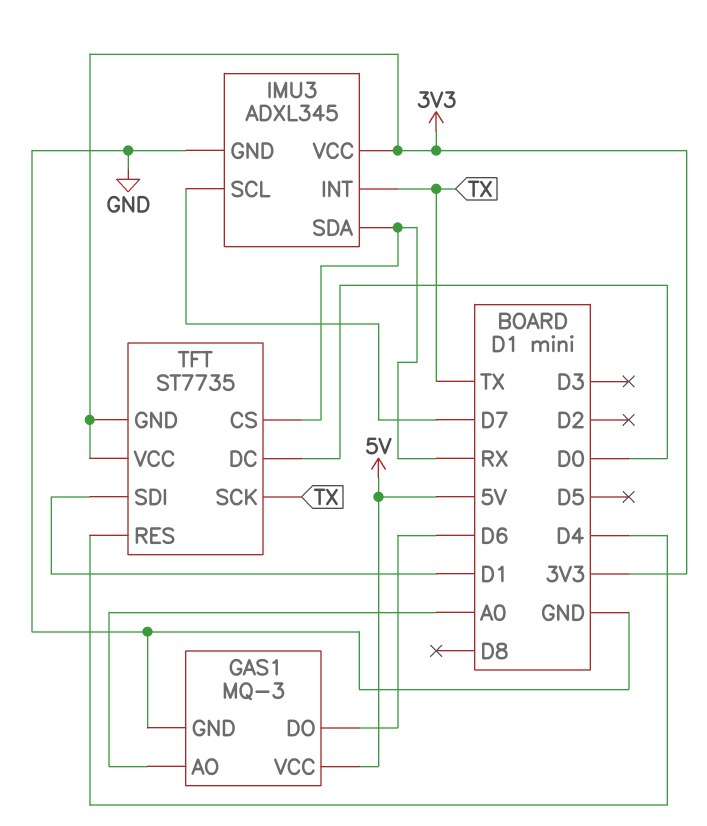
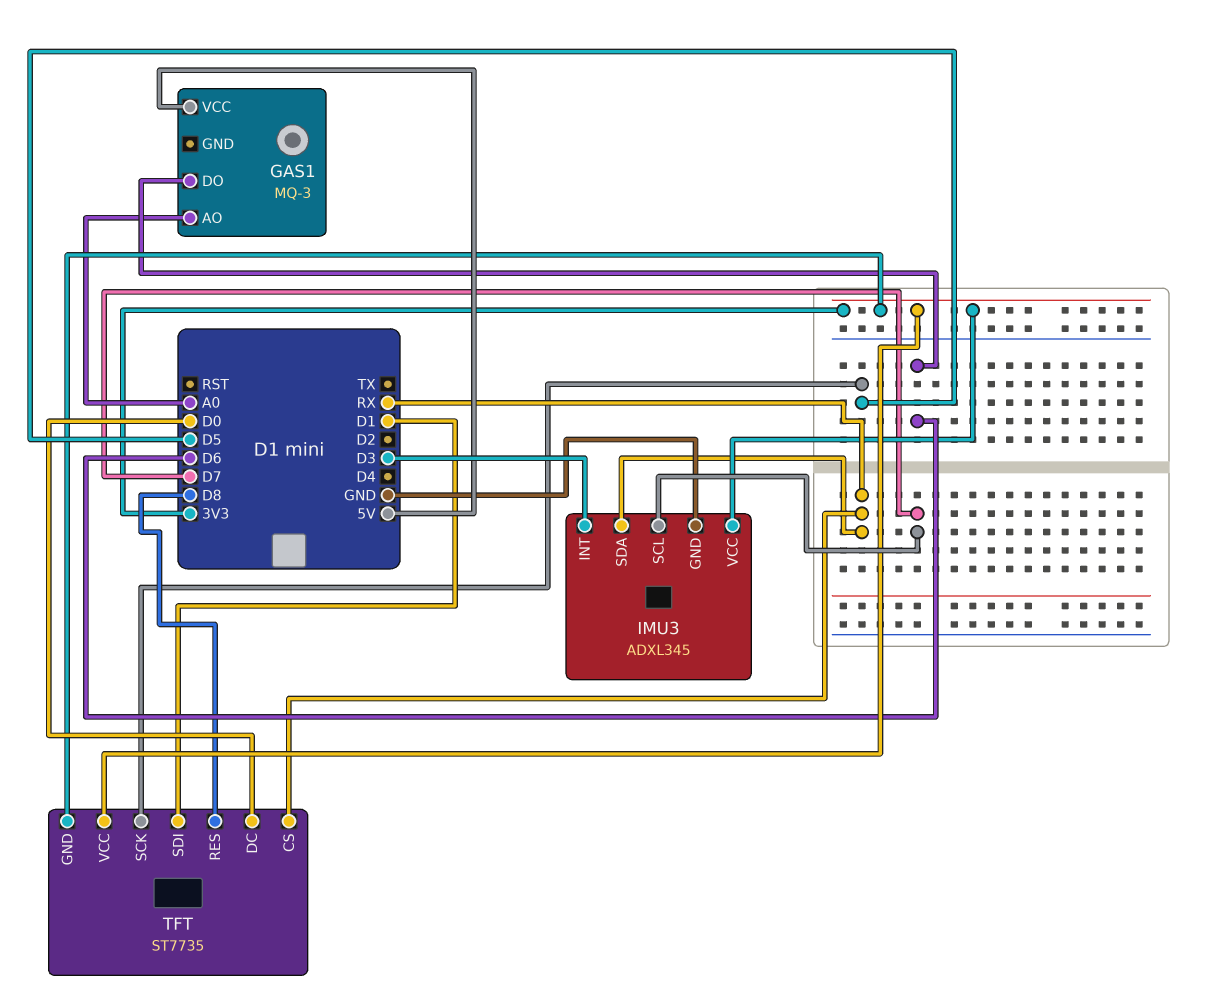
GAS1 pin GND: GND -> none
IMU3 pin INT: TX -> D3
TFT pin RES: D4 -> D8
TFT pin SCK: TX -> D5

